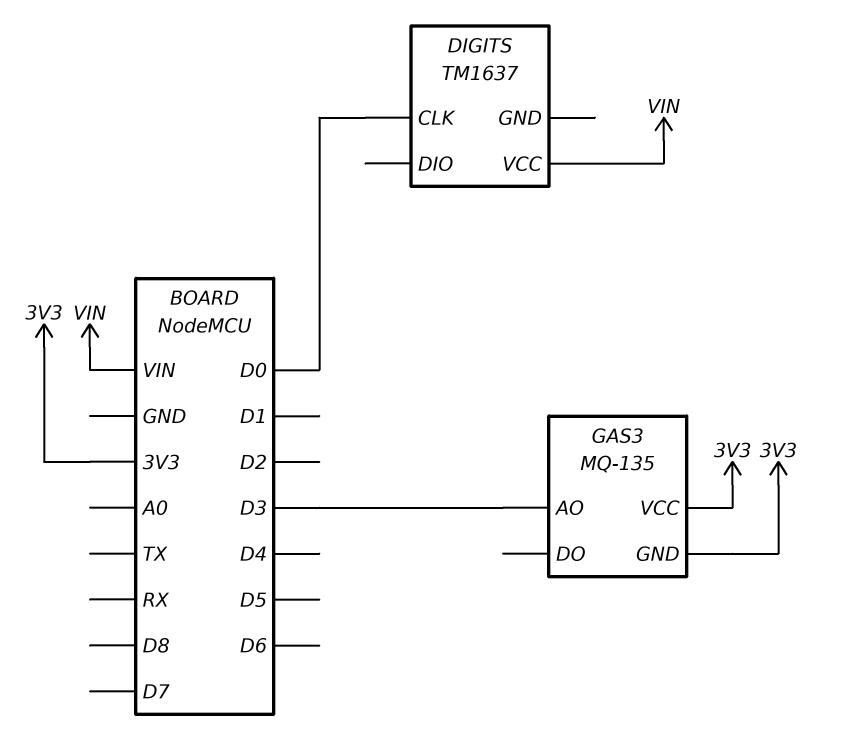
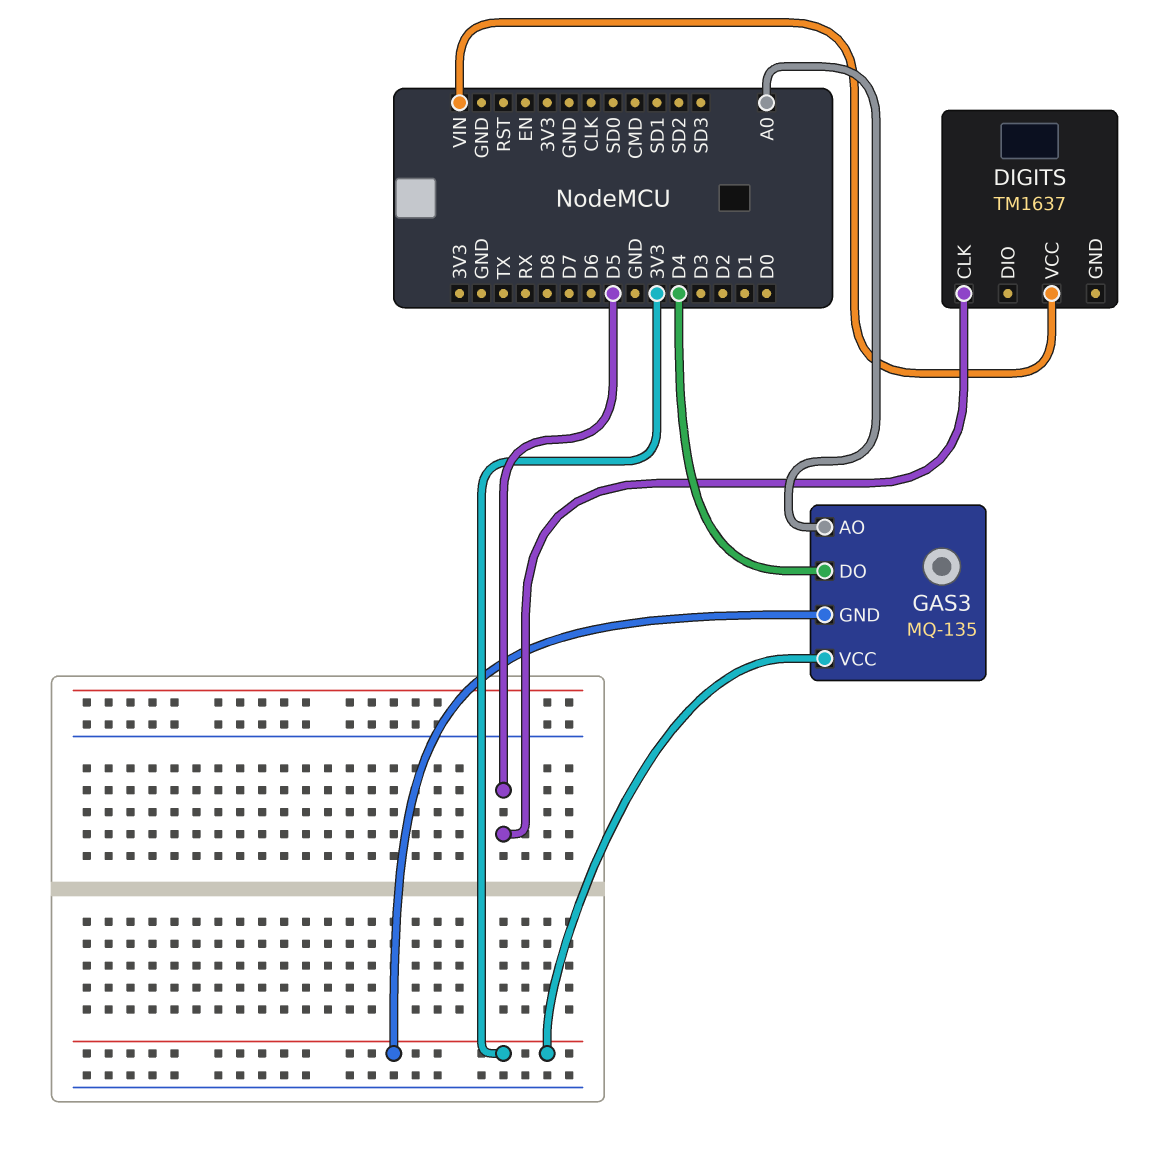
DIGITS pin CLK: D0 -> D5
GAS3 pin AO: D3 -> A0
GAS3 pin DO: none -> D4

